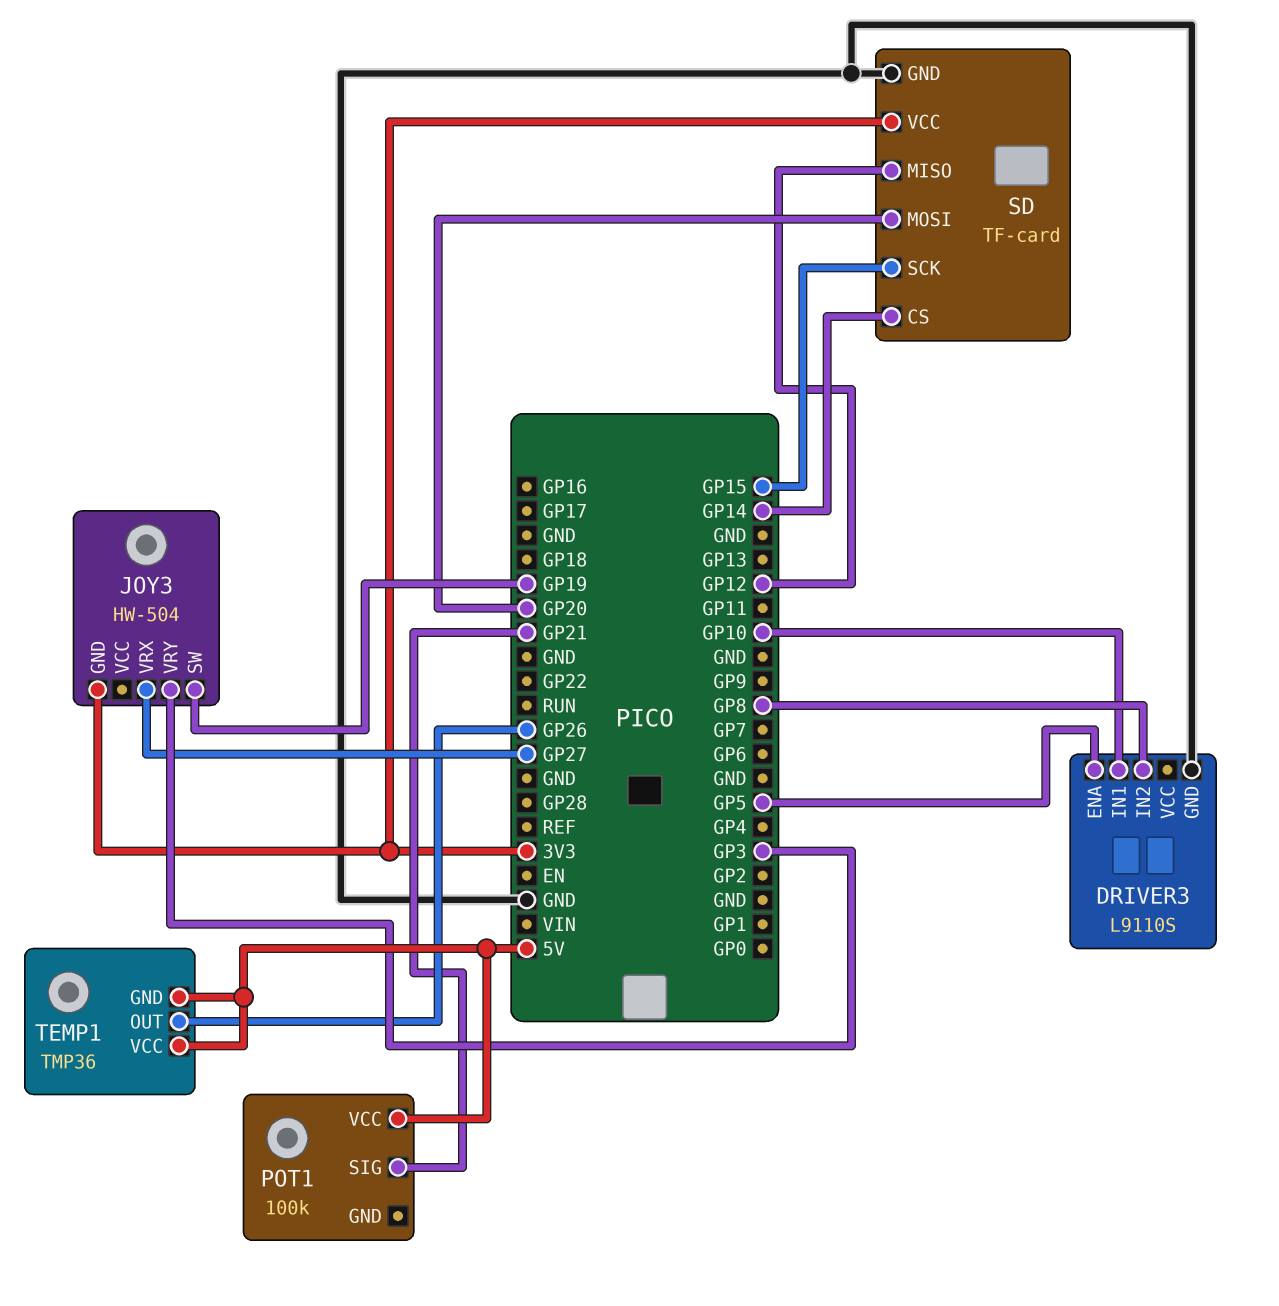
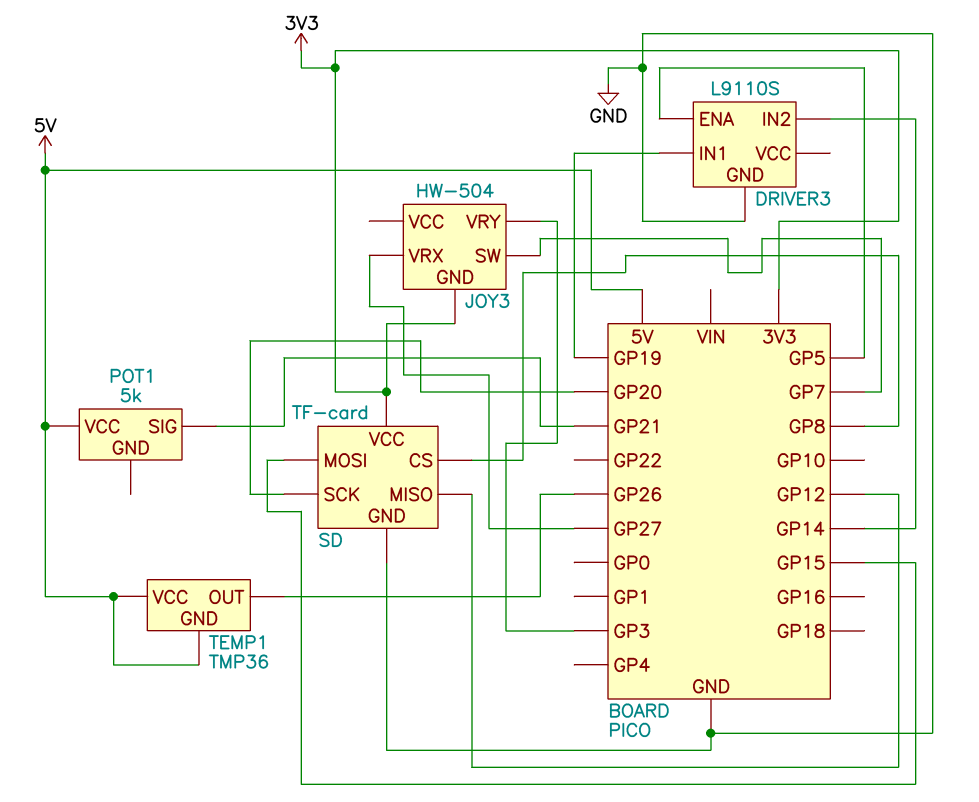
DRIVER3 pin IN1: GP10 -> GP19
DRIVER3 pin IN2: GP8 -> GP14
JOY3 pin SW: GP19 -> GP7
POT1: 100k -> 5k
SD pin CS: GP14 -> GP8
SD pin MOSI: GP20 -> GP15
SD pin SCK: GP15 -> GP20

